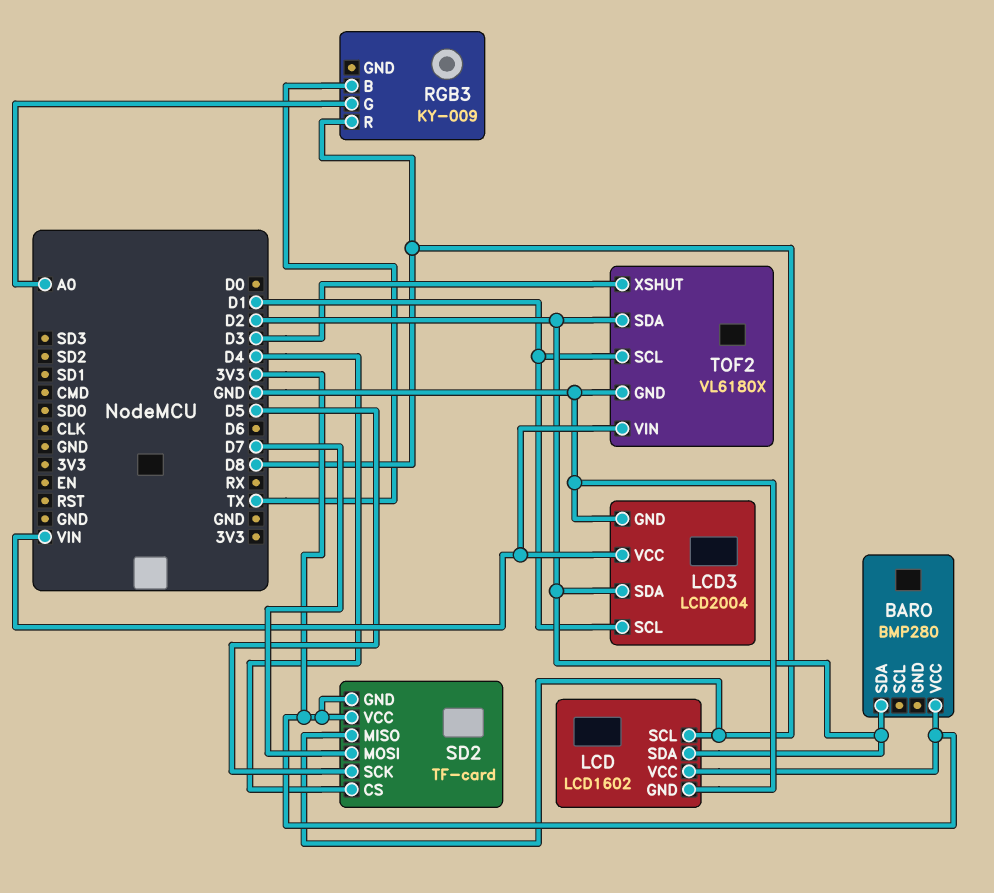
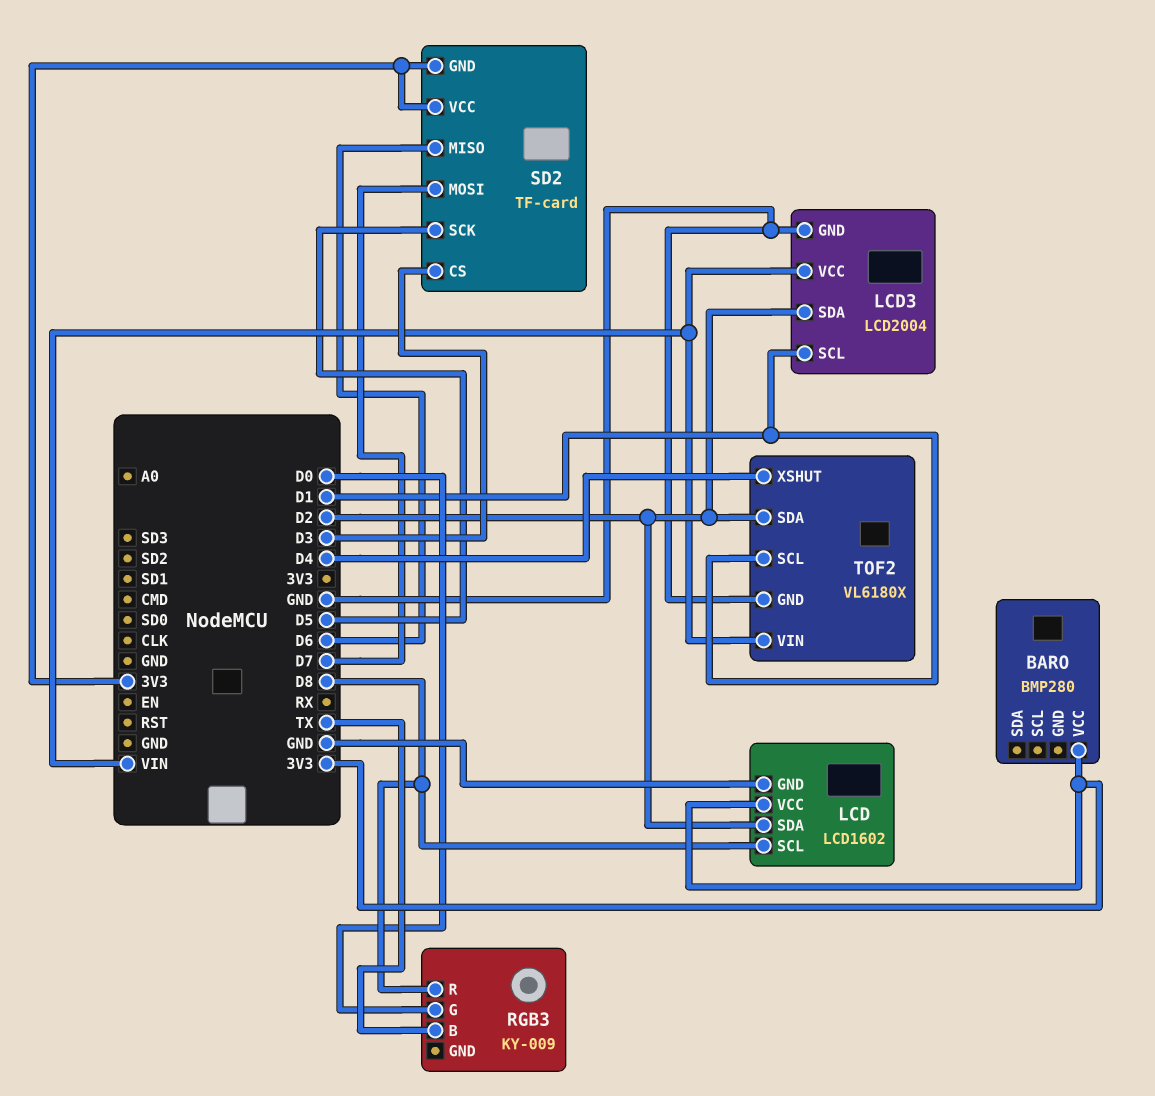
BARO pin SDA: D2 -> none
RGB3 pin G: A0 -> D0
SD2 pin CS: D4 -> D3
SD2 pin MISO: D8 -> D6
TOF2 pin XSHUT: D3 -> D4

